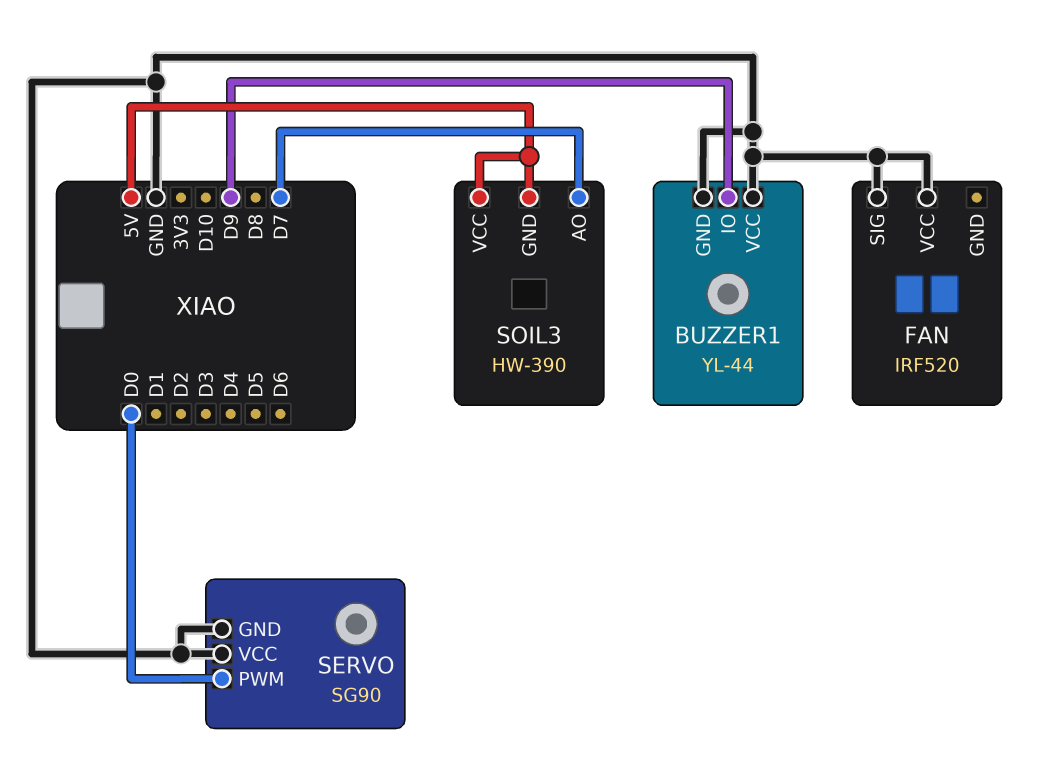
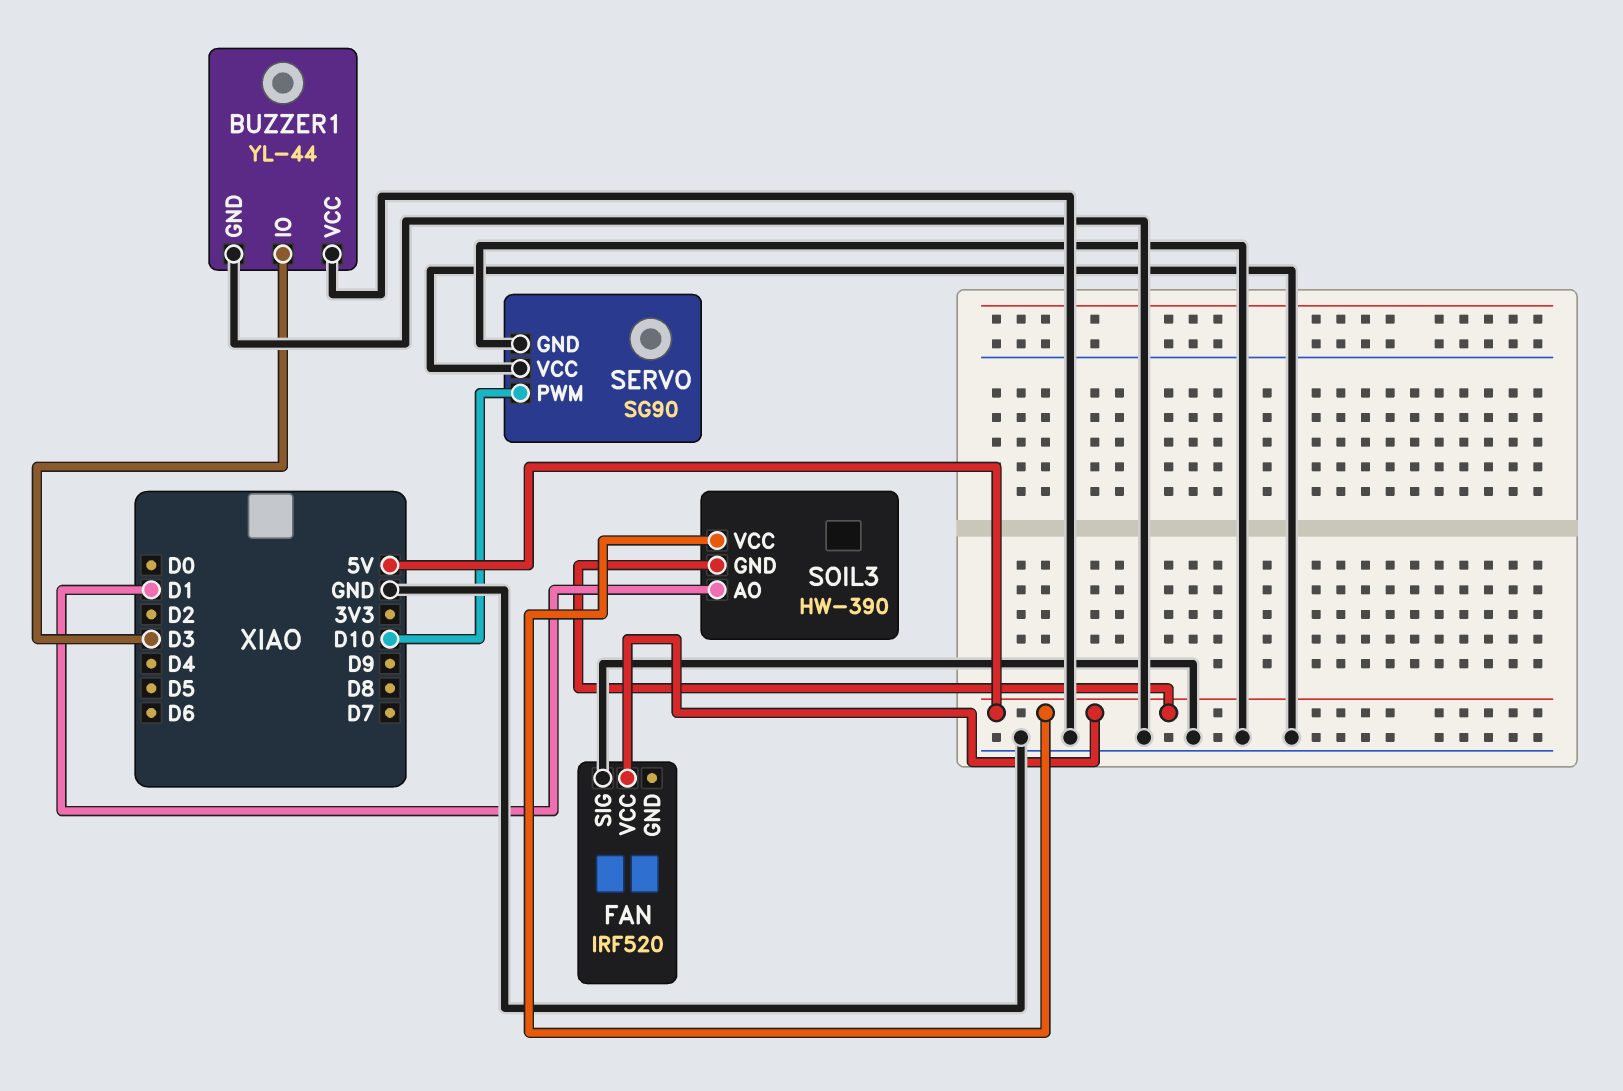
BUZZER1 pin IO: D9 -> D3
FAN pin VCC: GND -> 5V
SERVO pin PWM: D0 -> D10
SOIL3 pin AO: D7 -> D1

